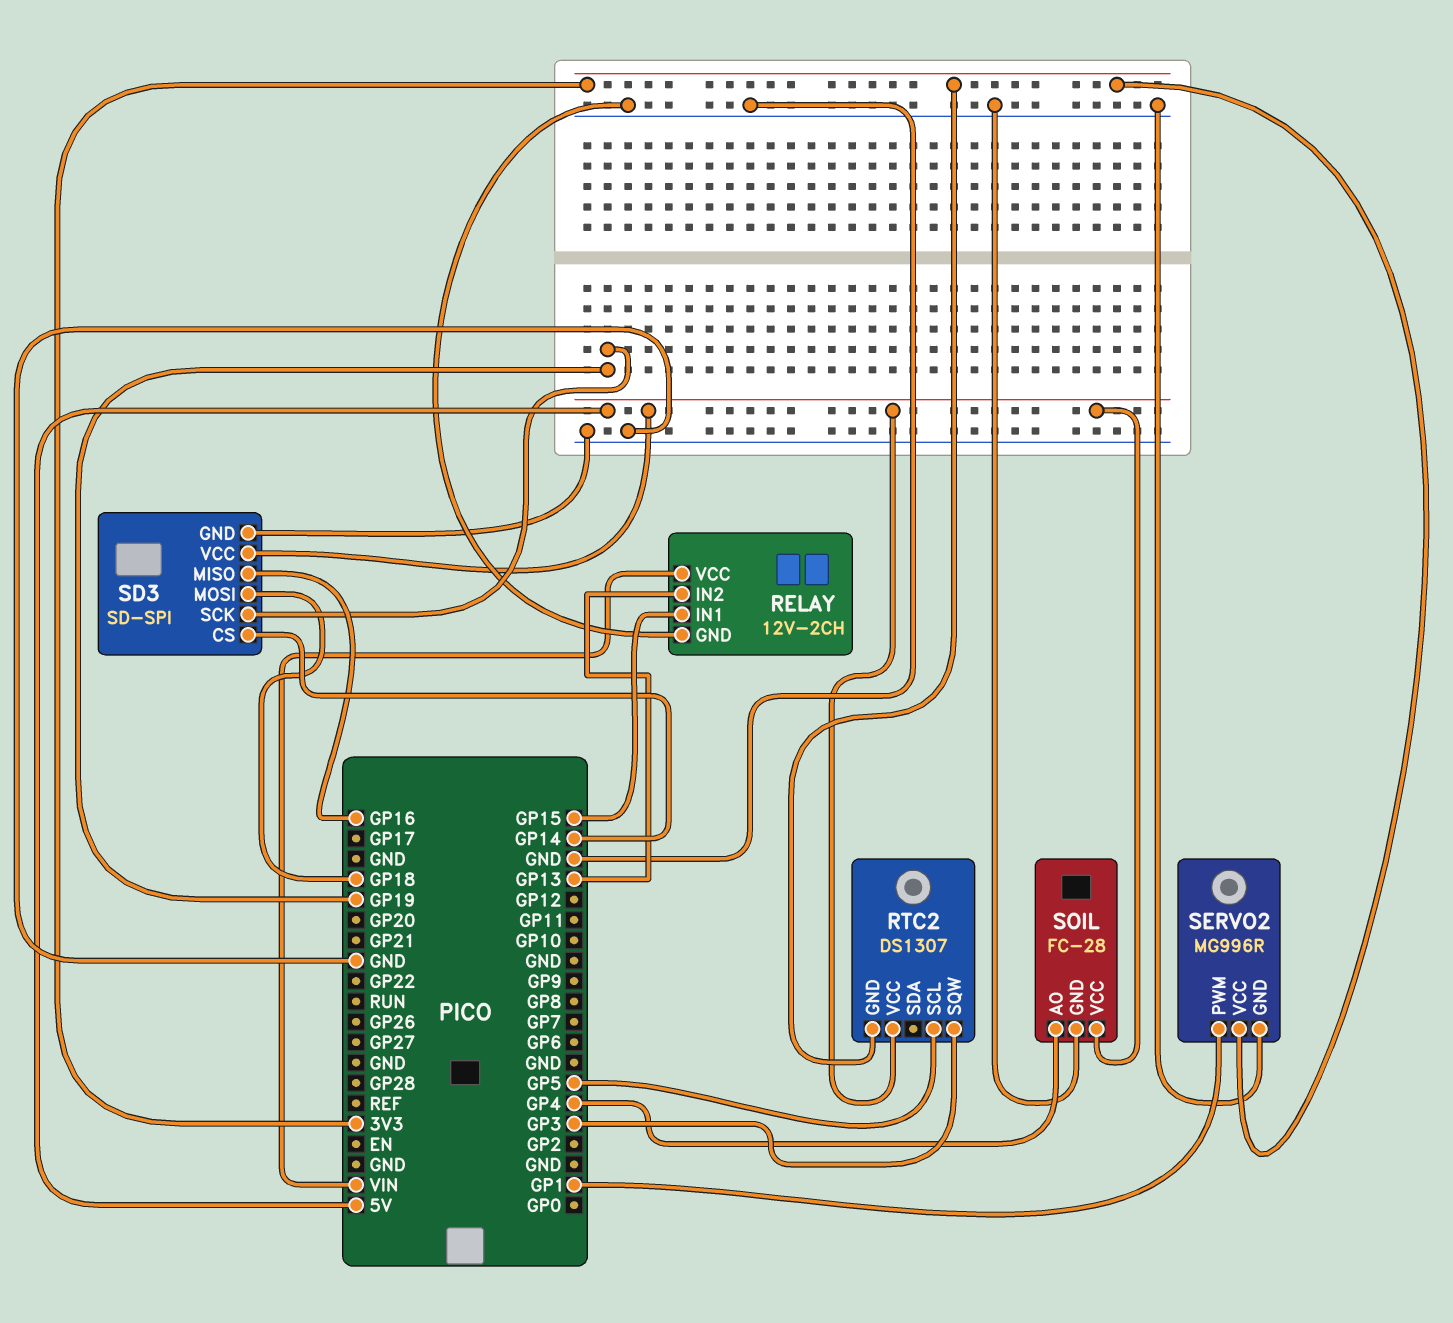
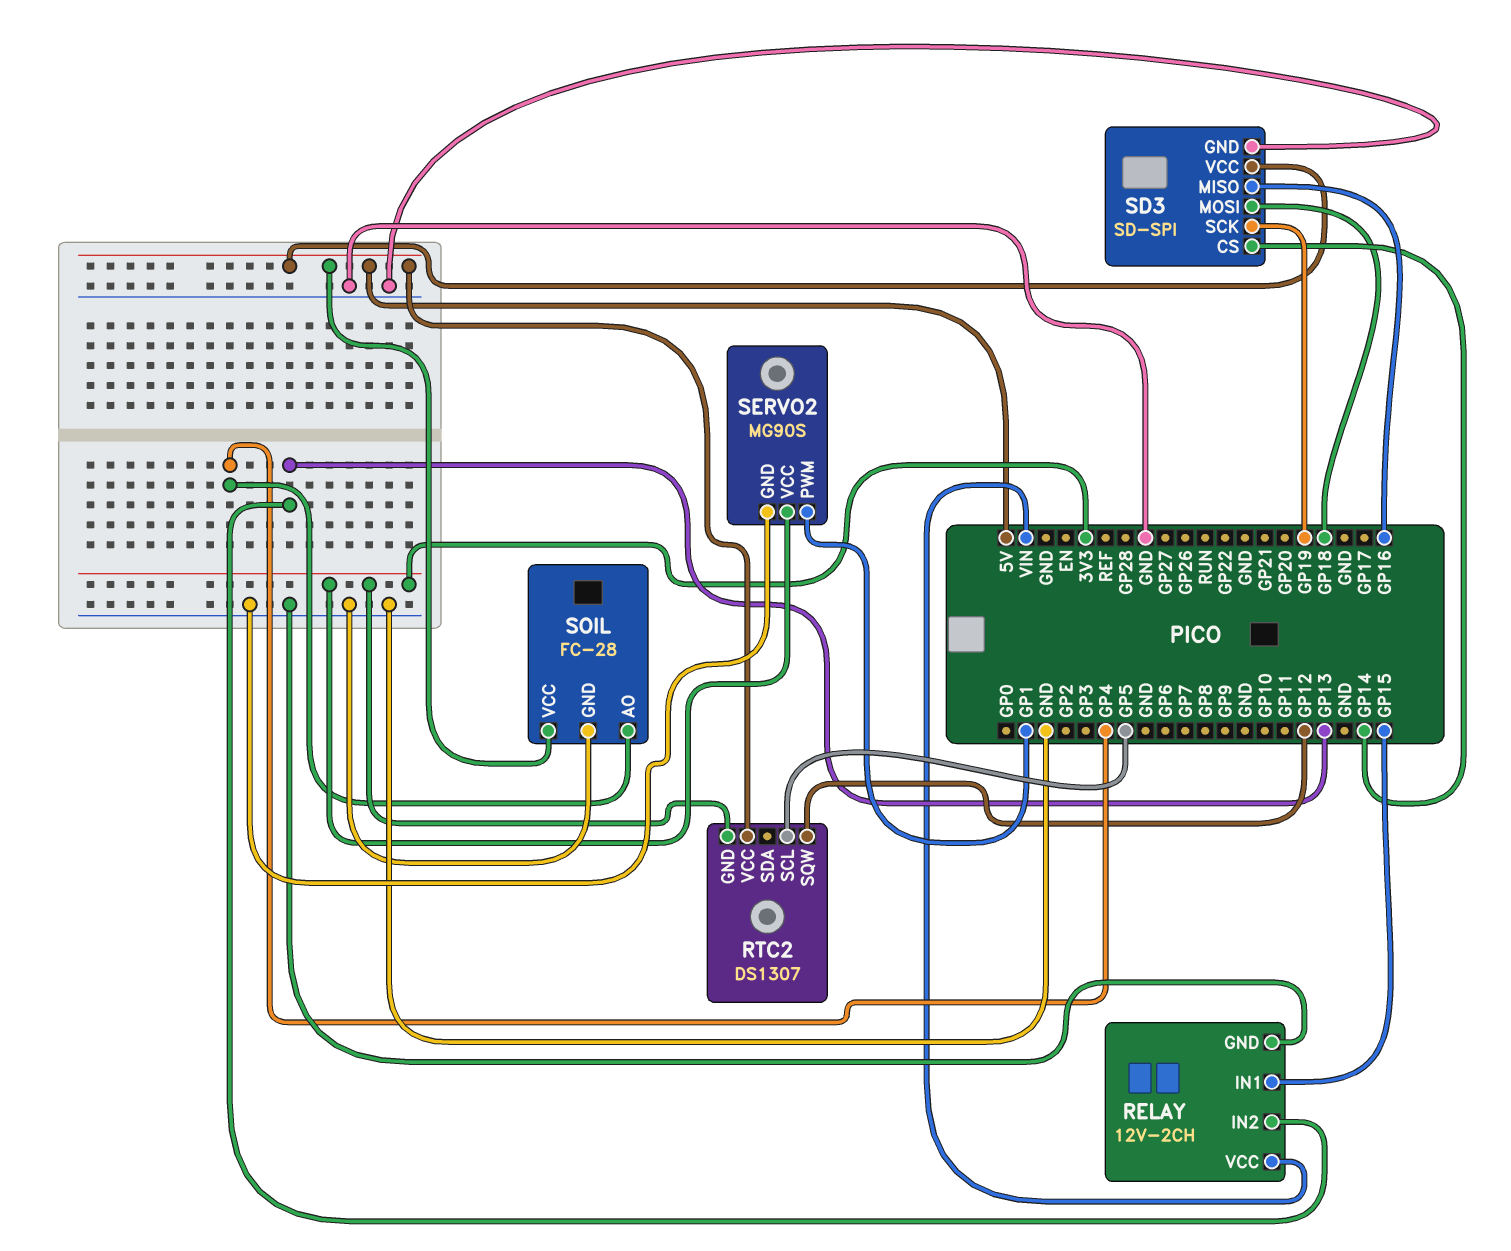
RTC2 pin SQW: GP3 -> GP12
SERVO2: MG996R -> MG90S

